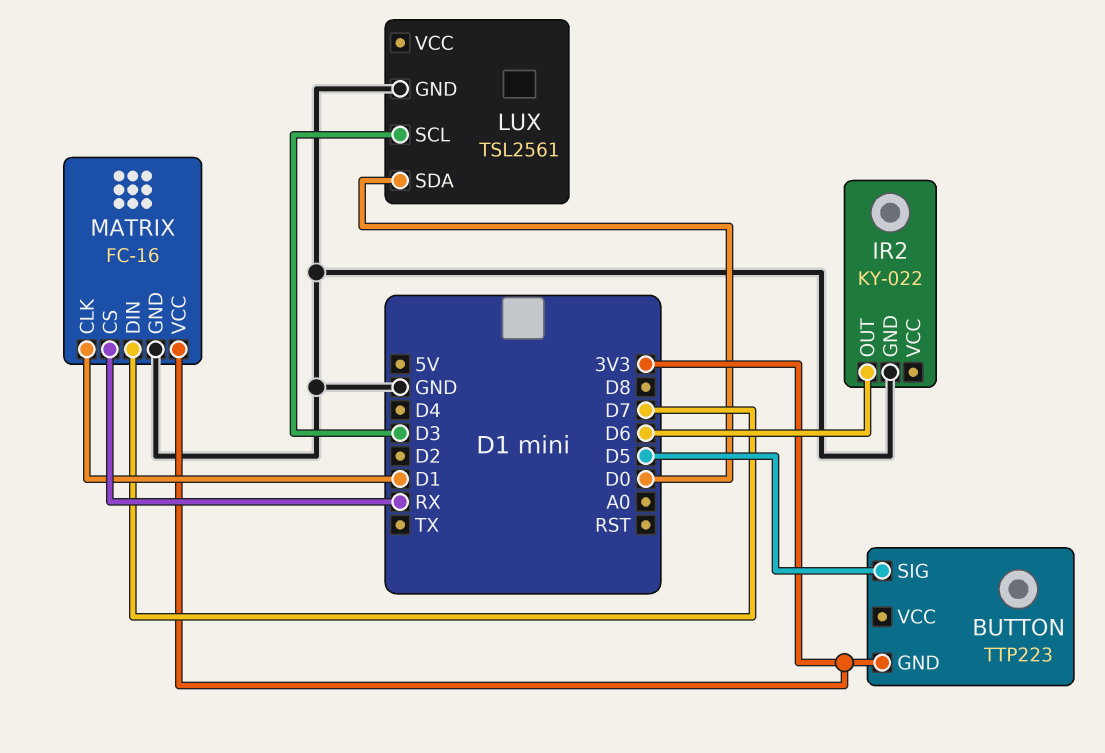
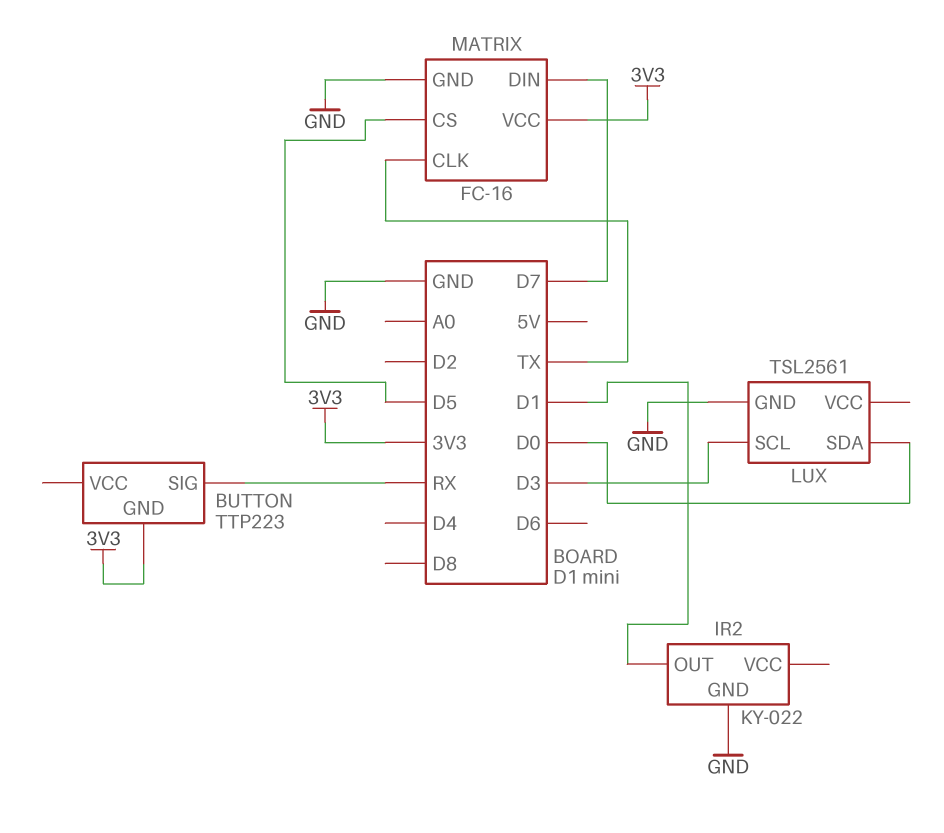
BUTTON pin SIG: D5 -> RX
IR2 pin OUT: D6 -> D1
MATRIX pin CLK: D1 -> TX
MATRIX pin CS: RX -> D5

